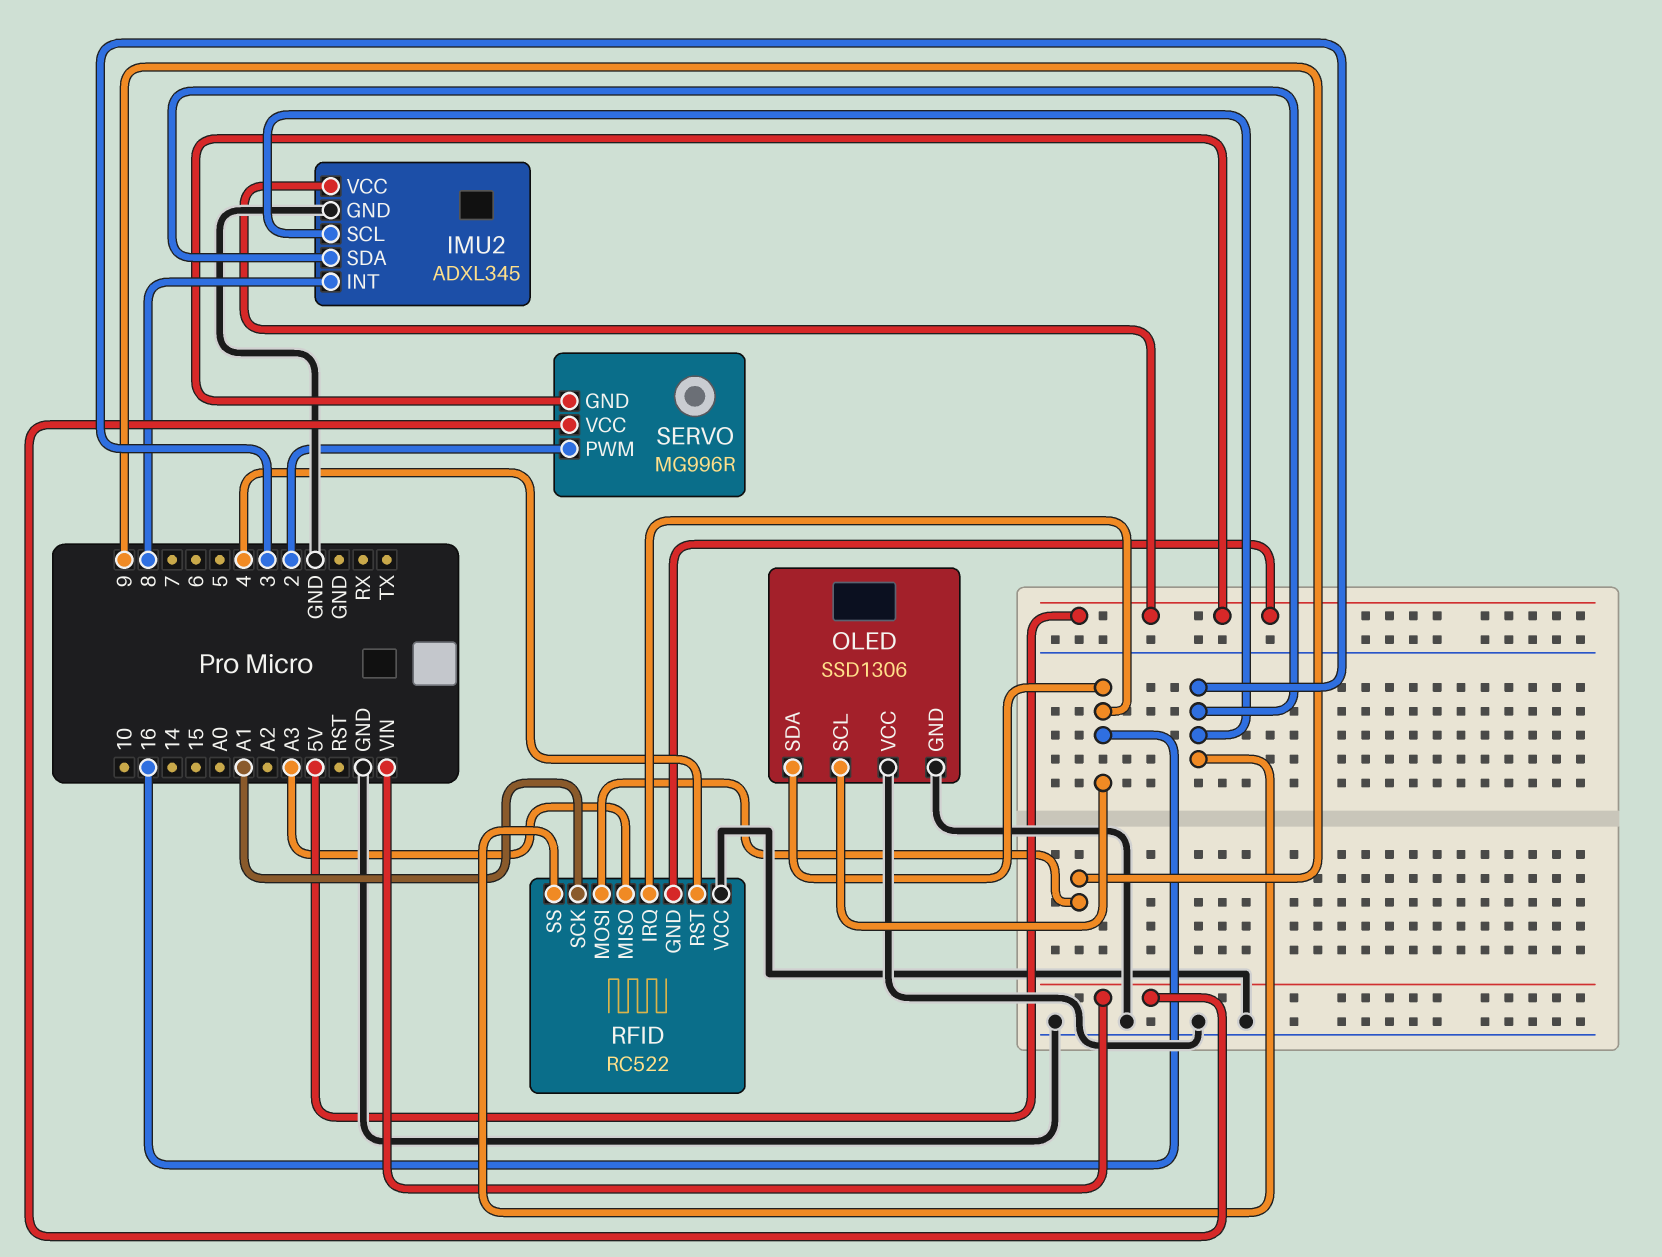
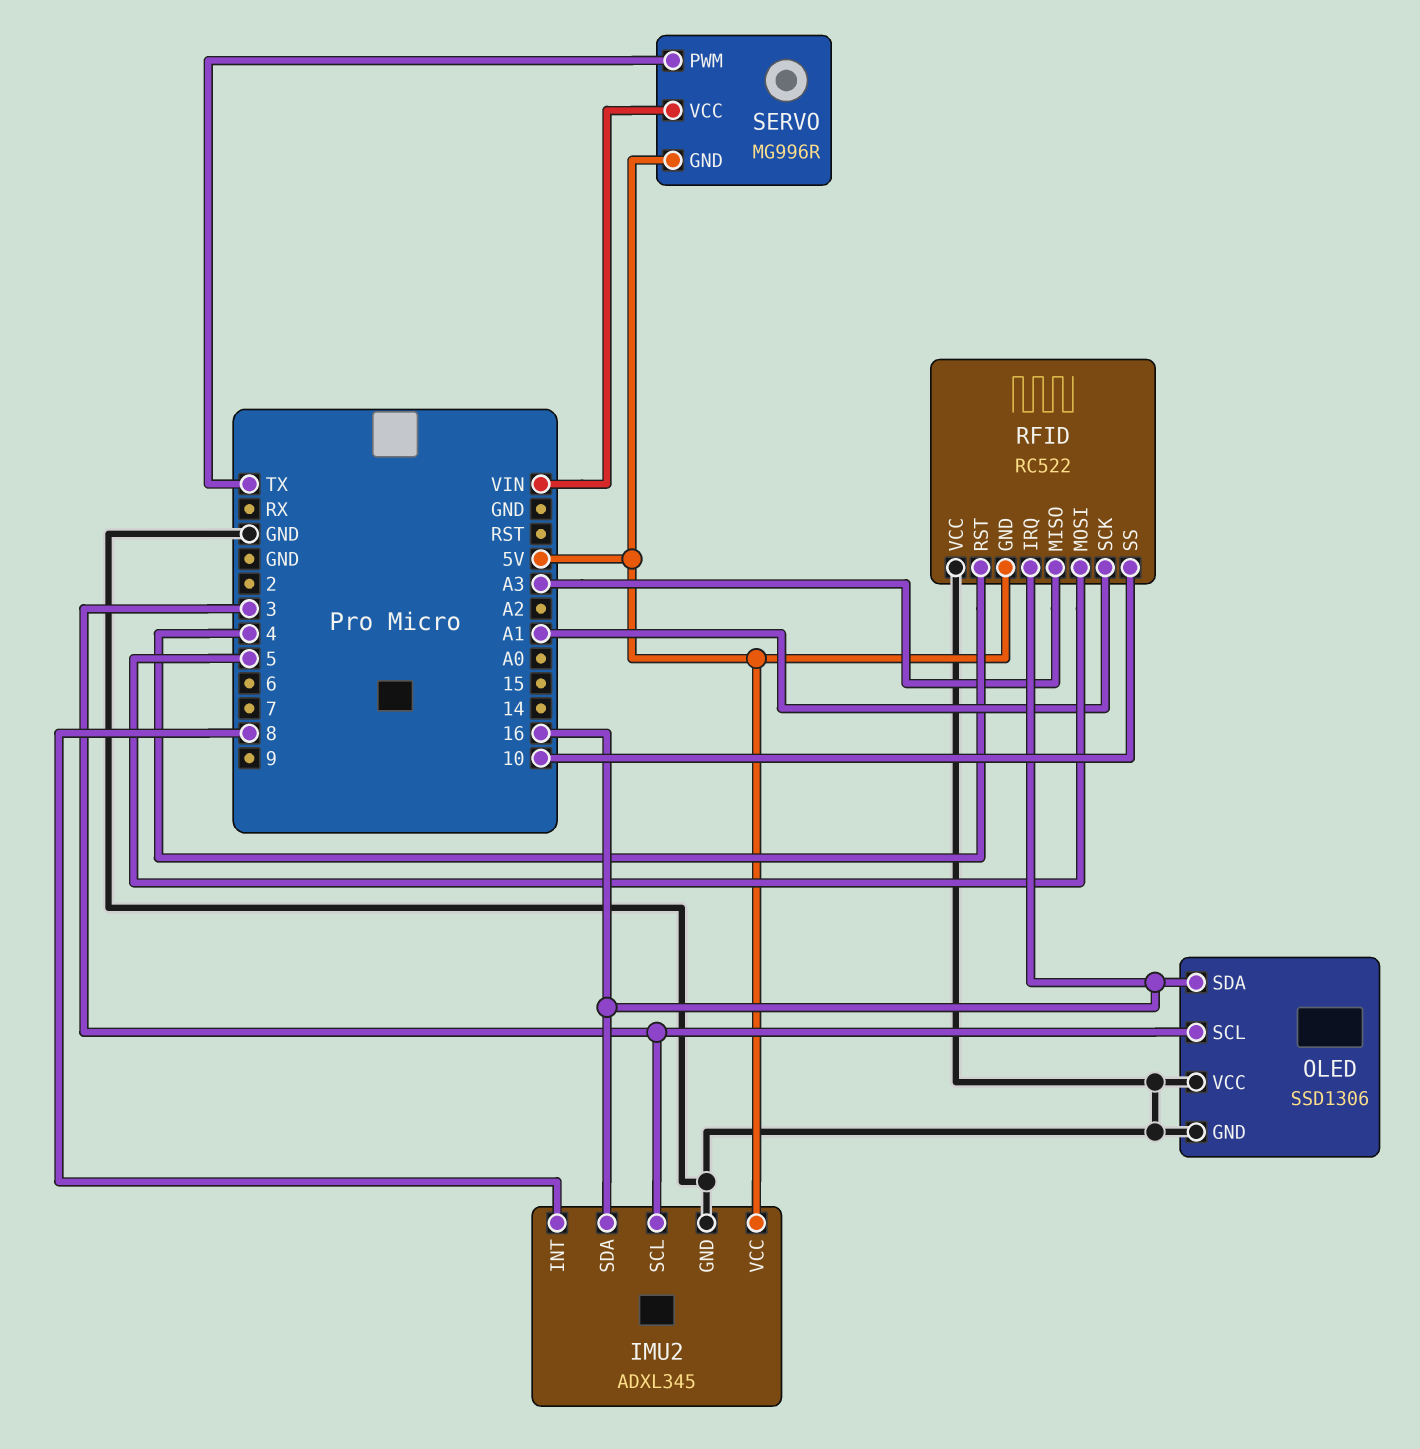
IMU2 pin SDA: 3 -> 16
OLED pin SCL: 16 -> 3
RFID pin MOSI: 9 -> 5
RFID pin SS: 3 -> 10
SERVO pin PWM: 2 -> TX

